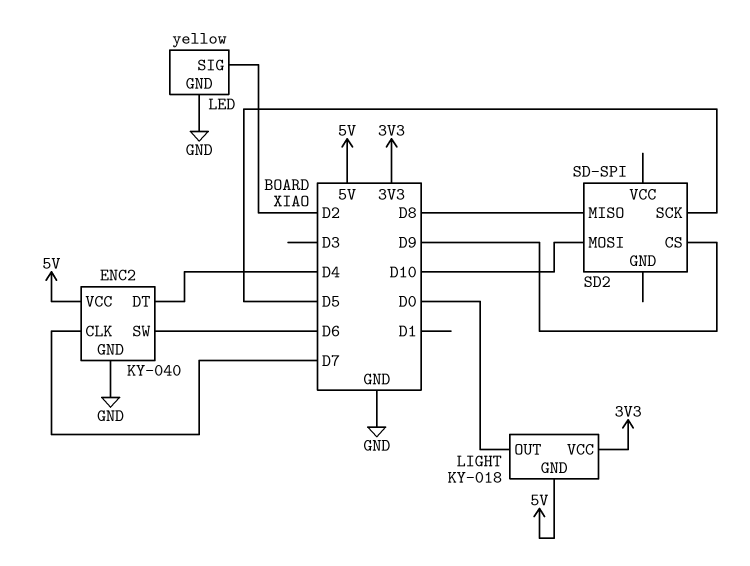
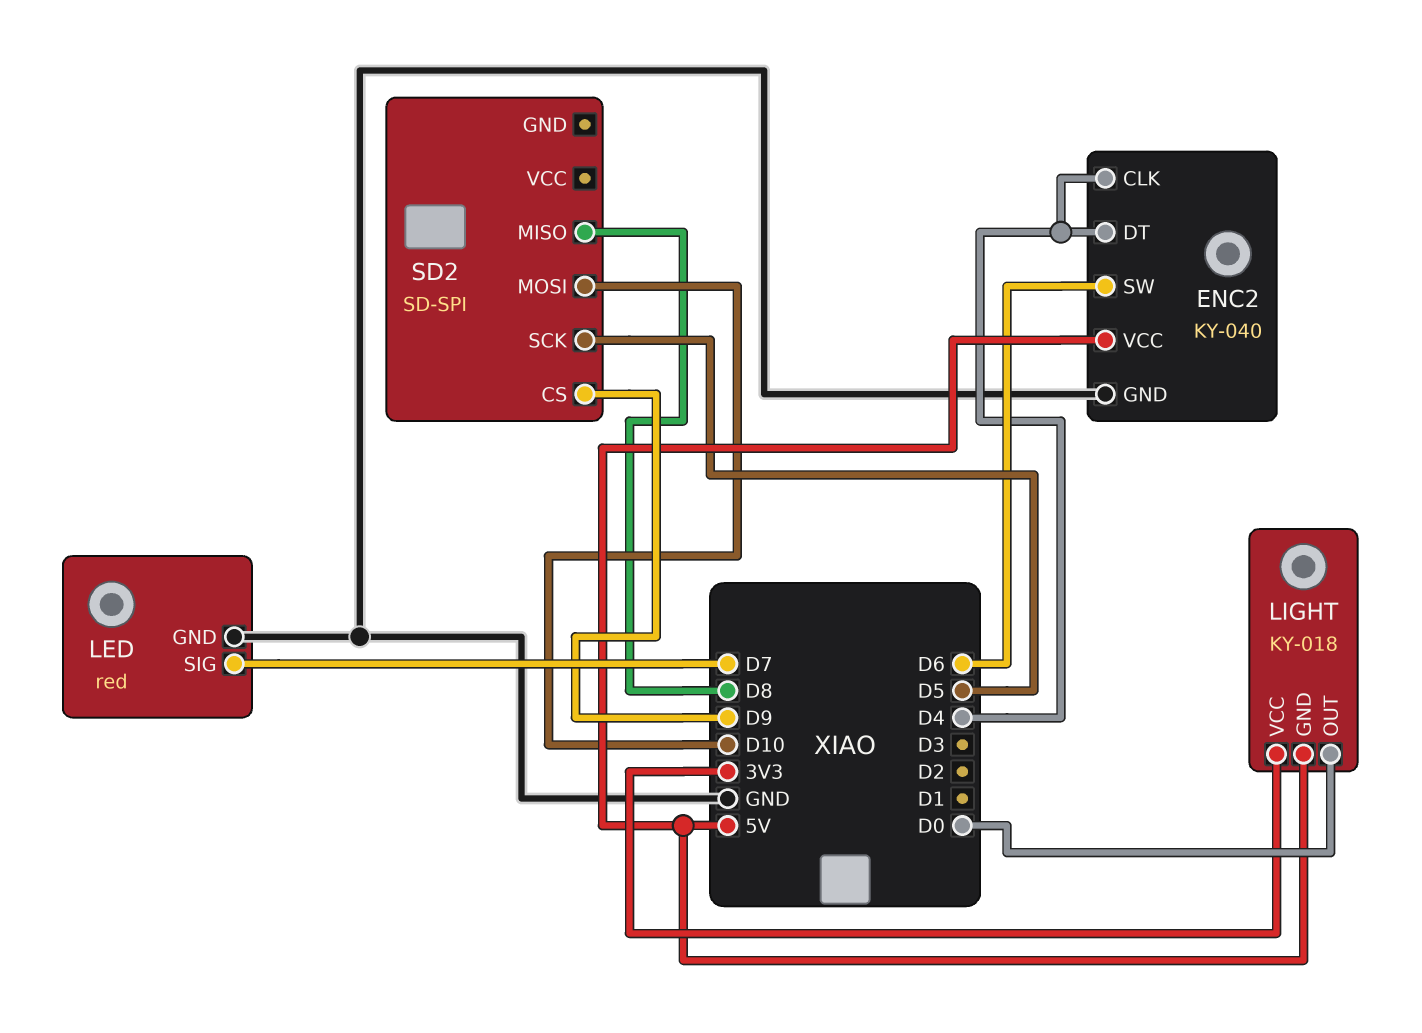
ENC2 pin CLK: D7 -> D4
LED: yellow -> red
LED pin SIG: D2 -> D7

